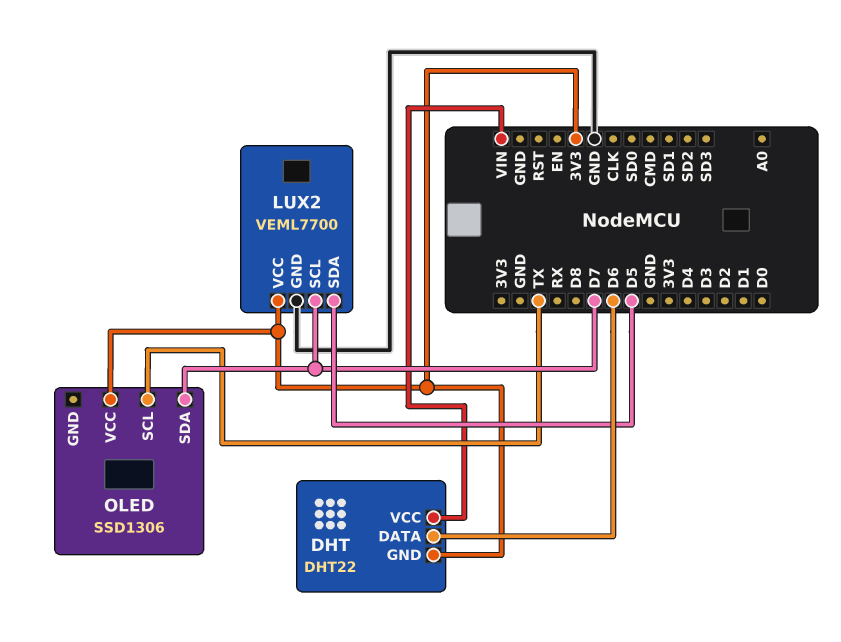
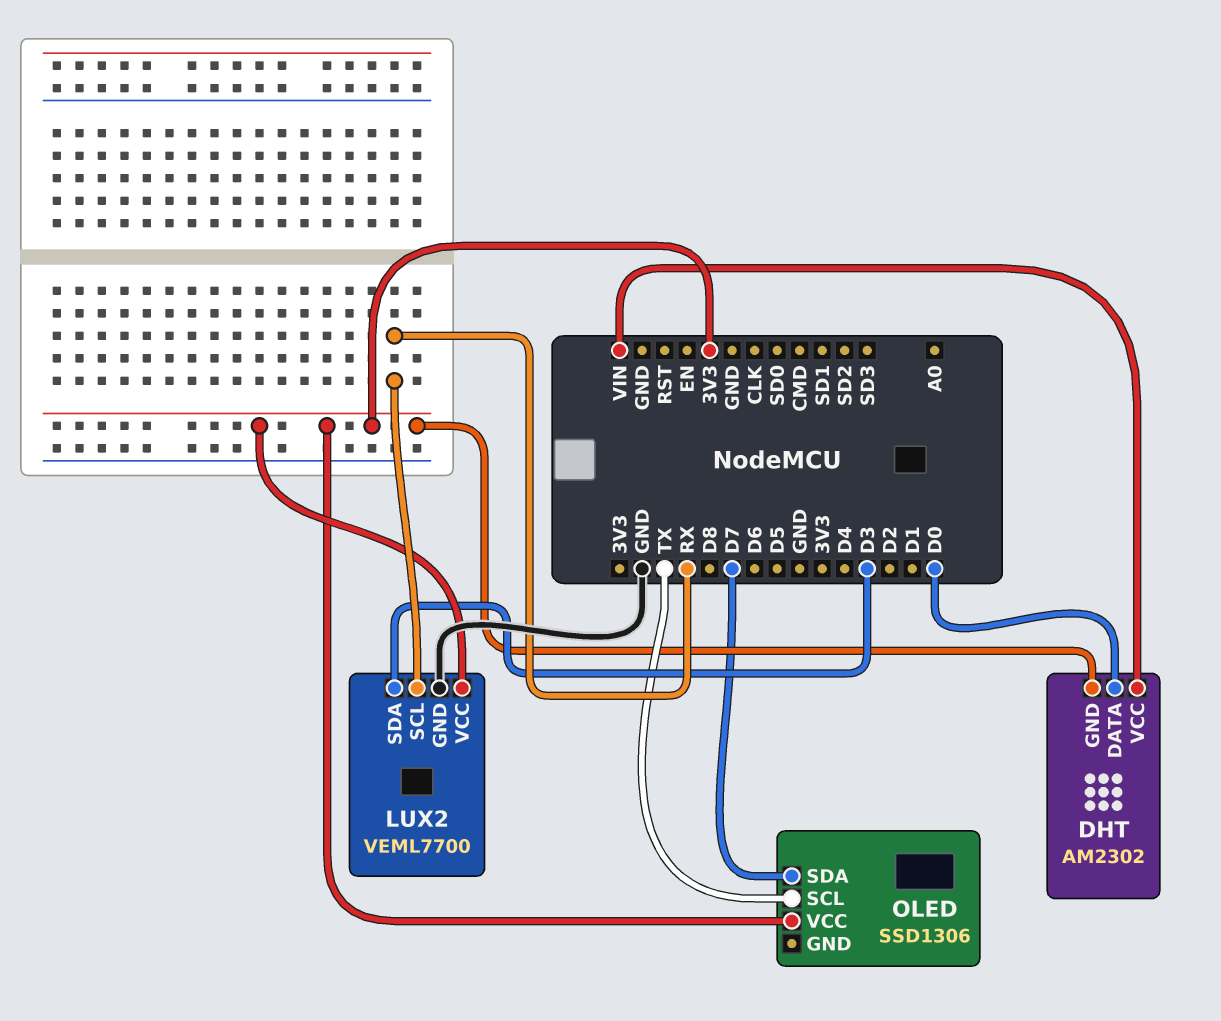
DHT: DHT22 -> AM2302
DHT pin DATA: D6 -> D0
LUX2 pin SCL: D7 -> RX
LUX2 pin SDA: D5 -> D3

